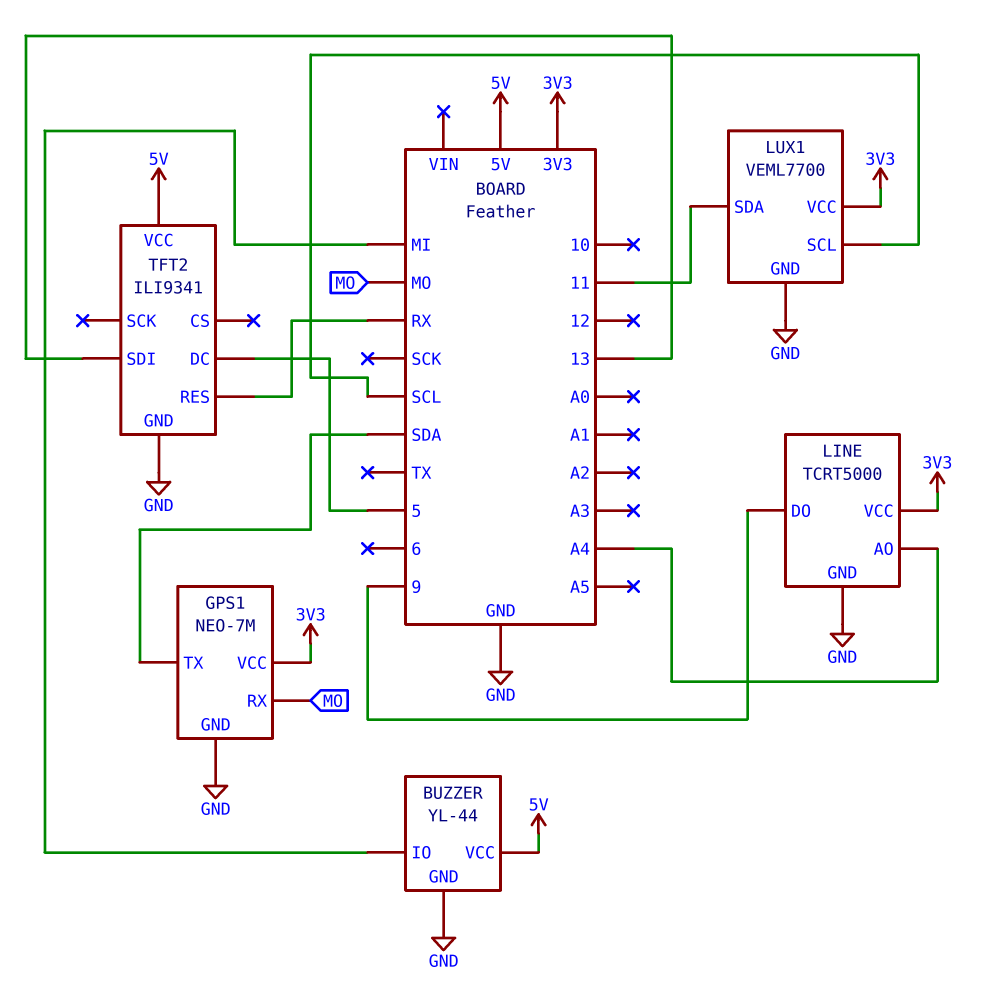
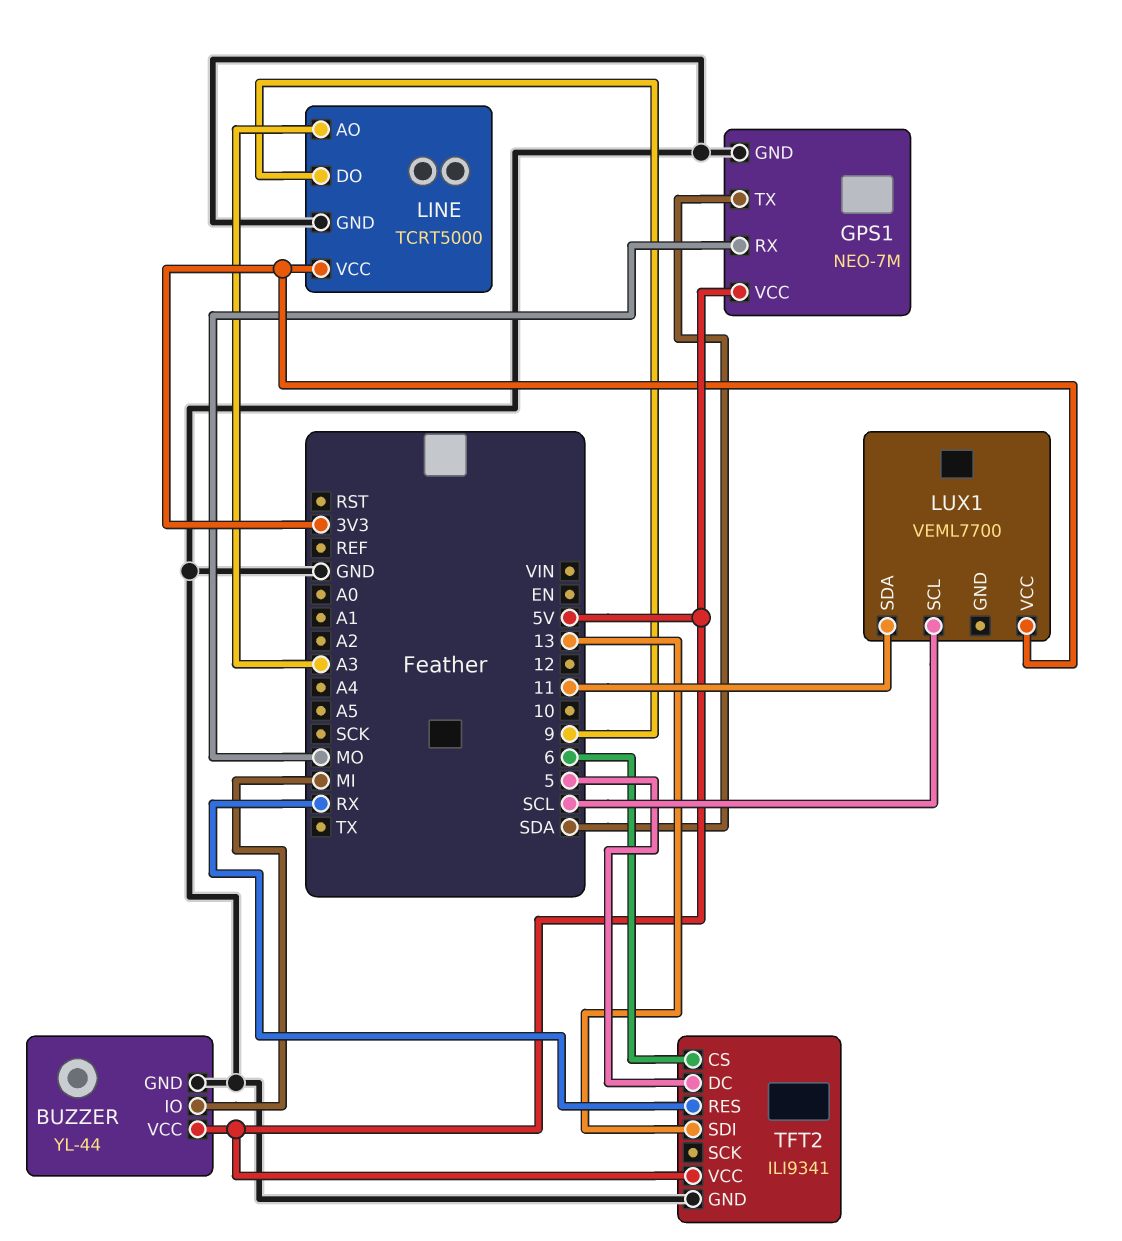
GPS1 pin VCC: 3V3 -> 5V
LINE pin AO: A4 -> A3
LUX1 pin GND: GND -> none
TFT2 pin CS: none -> 6

